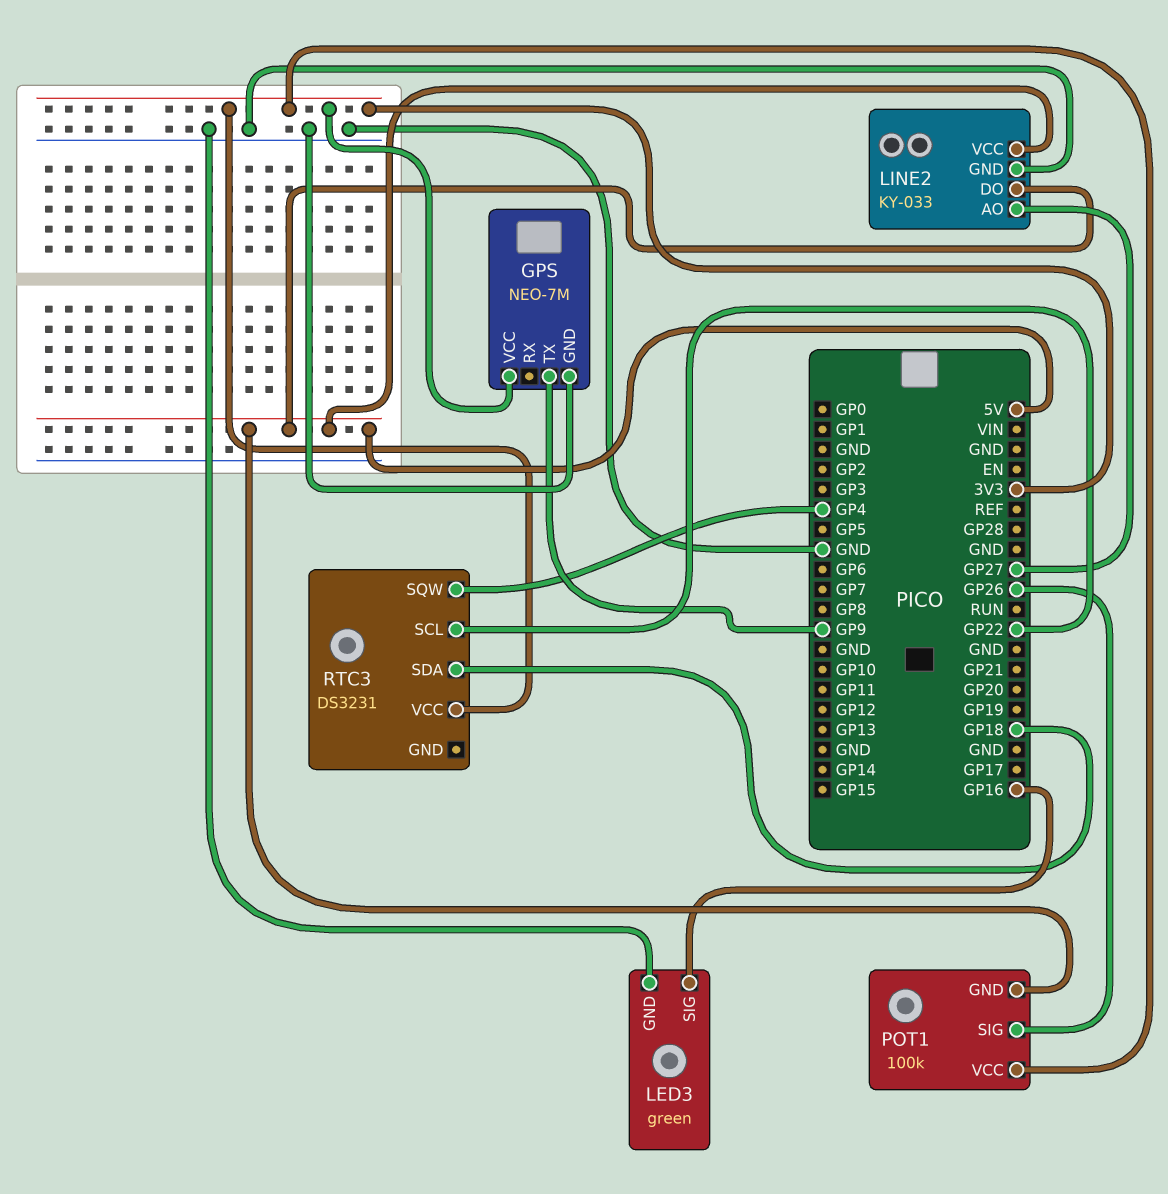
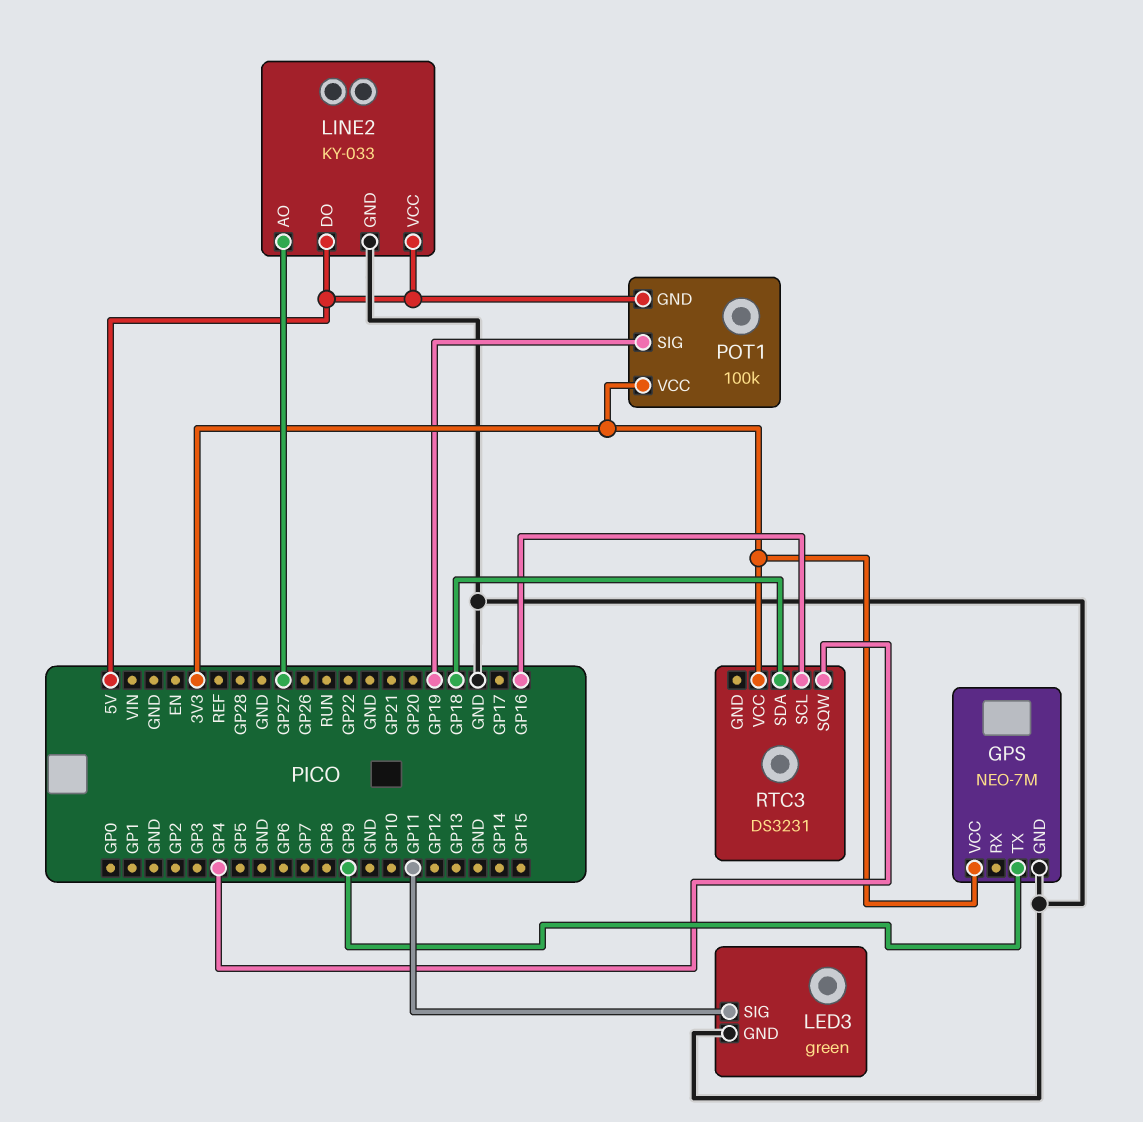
LED3 pin SIG: GP16 -> GP11
POT1 pin SIG: GP26 -> GP19
RTC3 pin SCL: GP22 -> GP16

